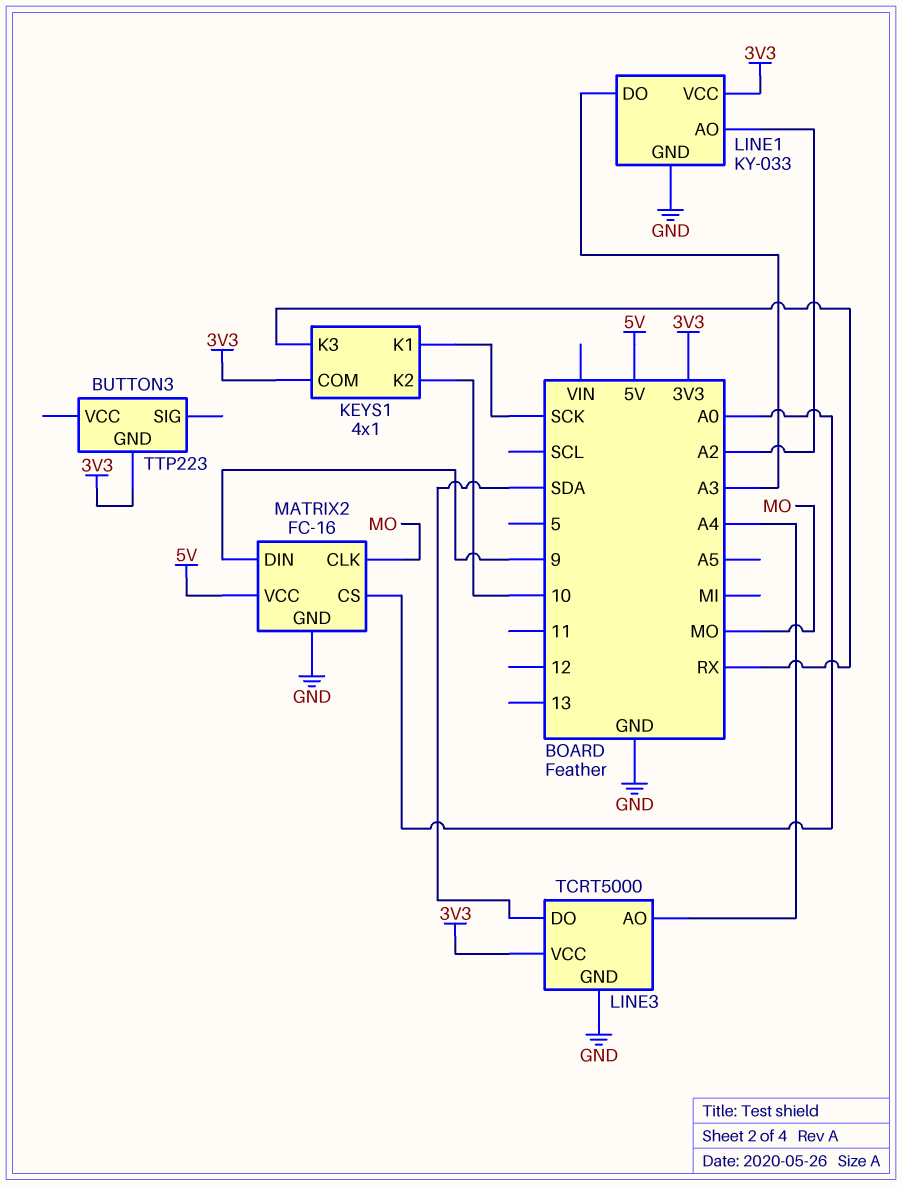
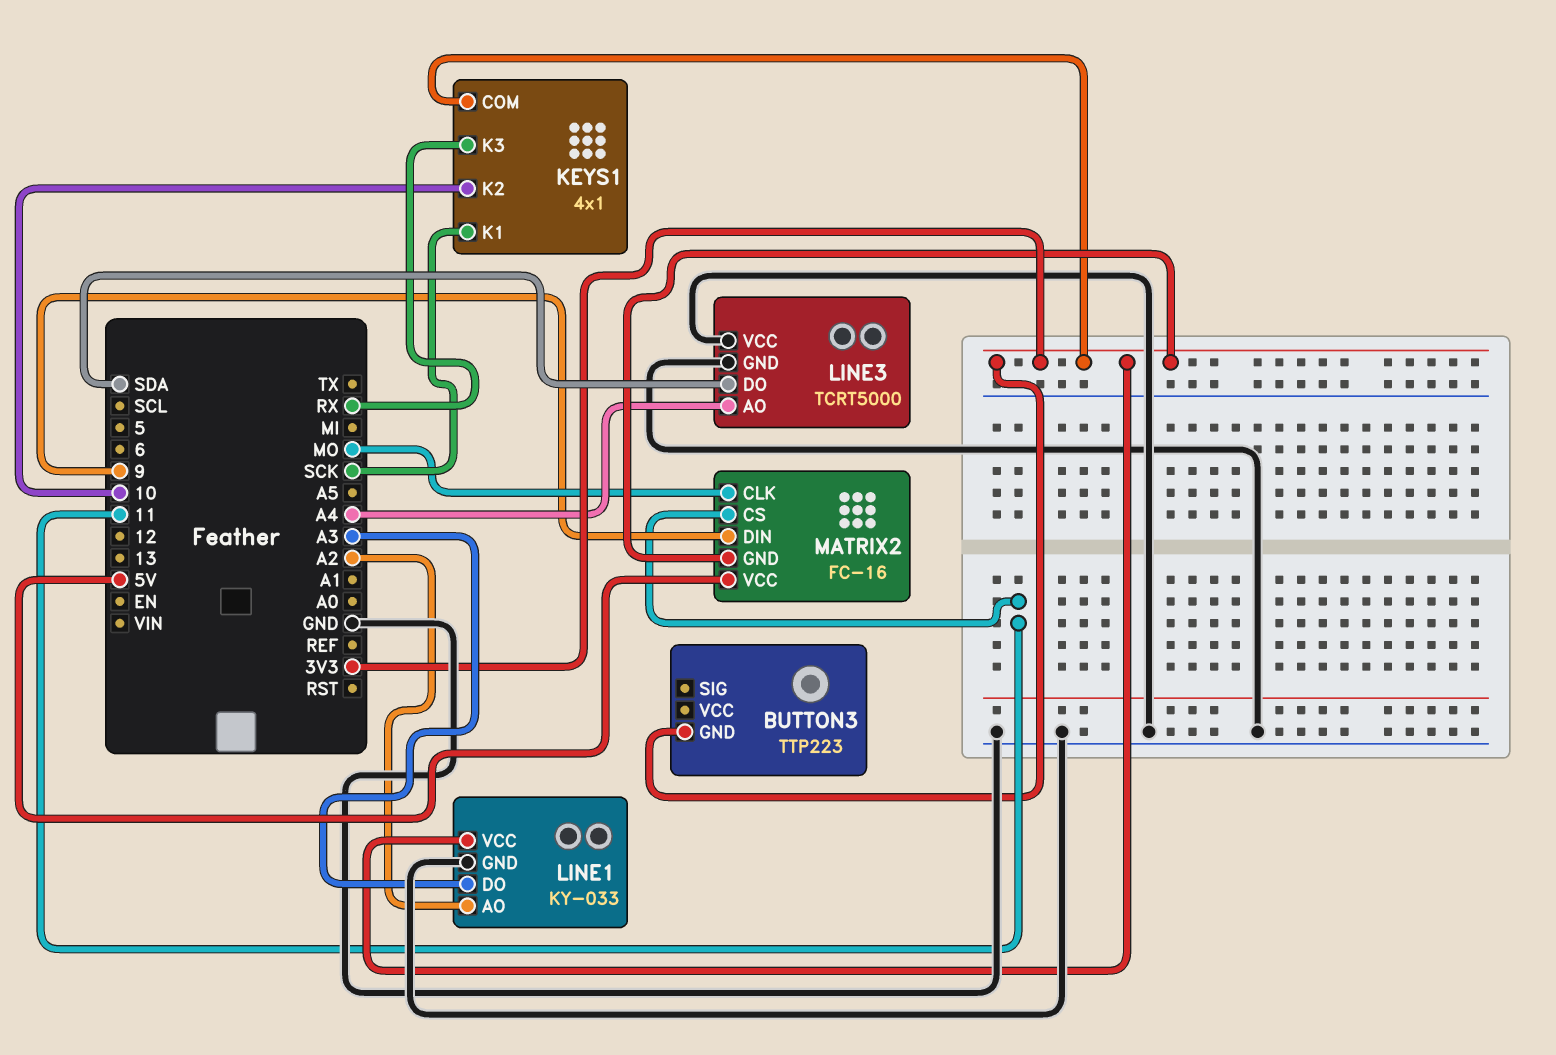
LINE3 pin VCC: 3V3 -> GND
MATRIX2 pin CS: A0 -> 11
MATRIX2 pin GND: GND -> 3V3

